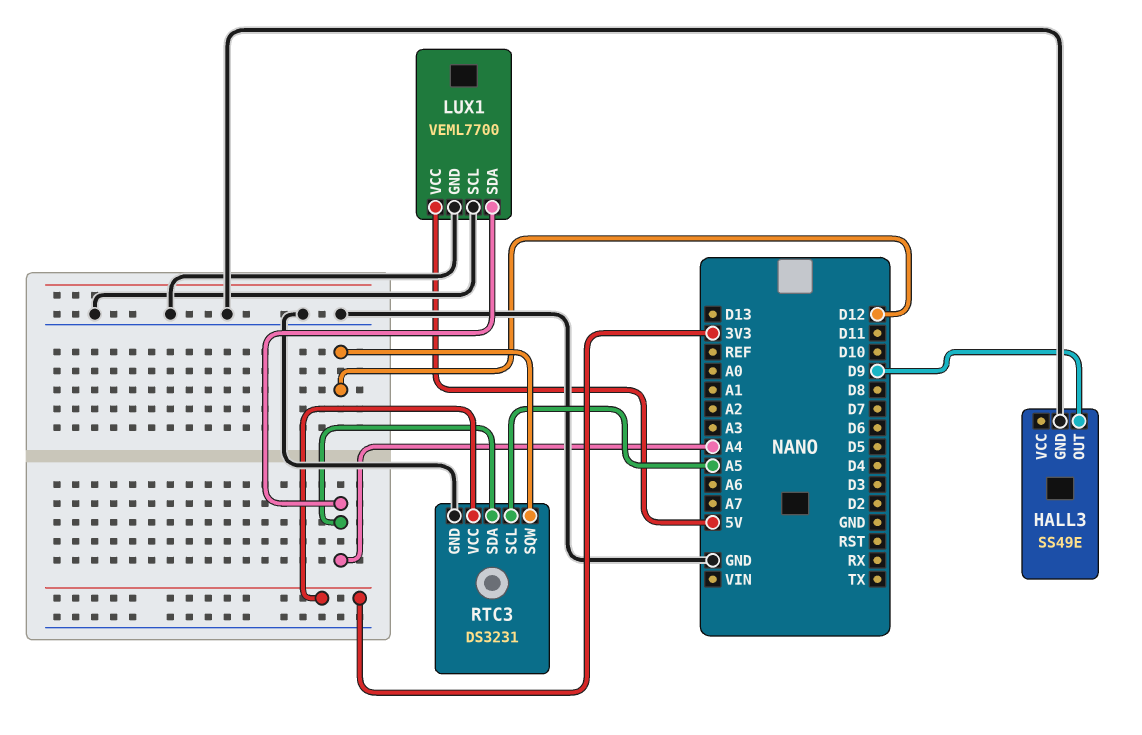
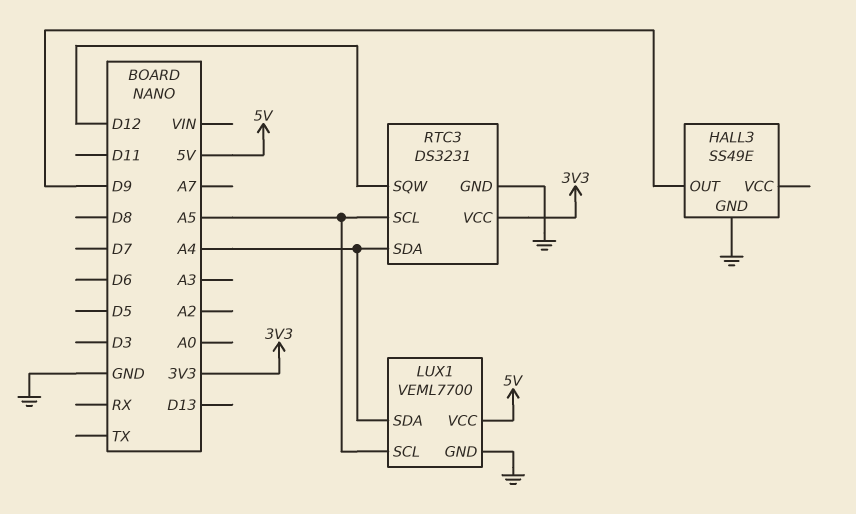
LUX1 pin SCL: GND -> A5

